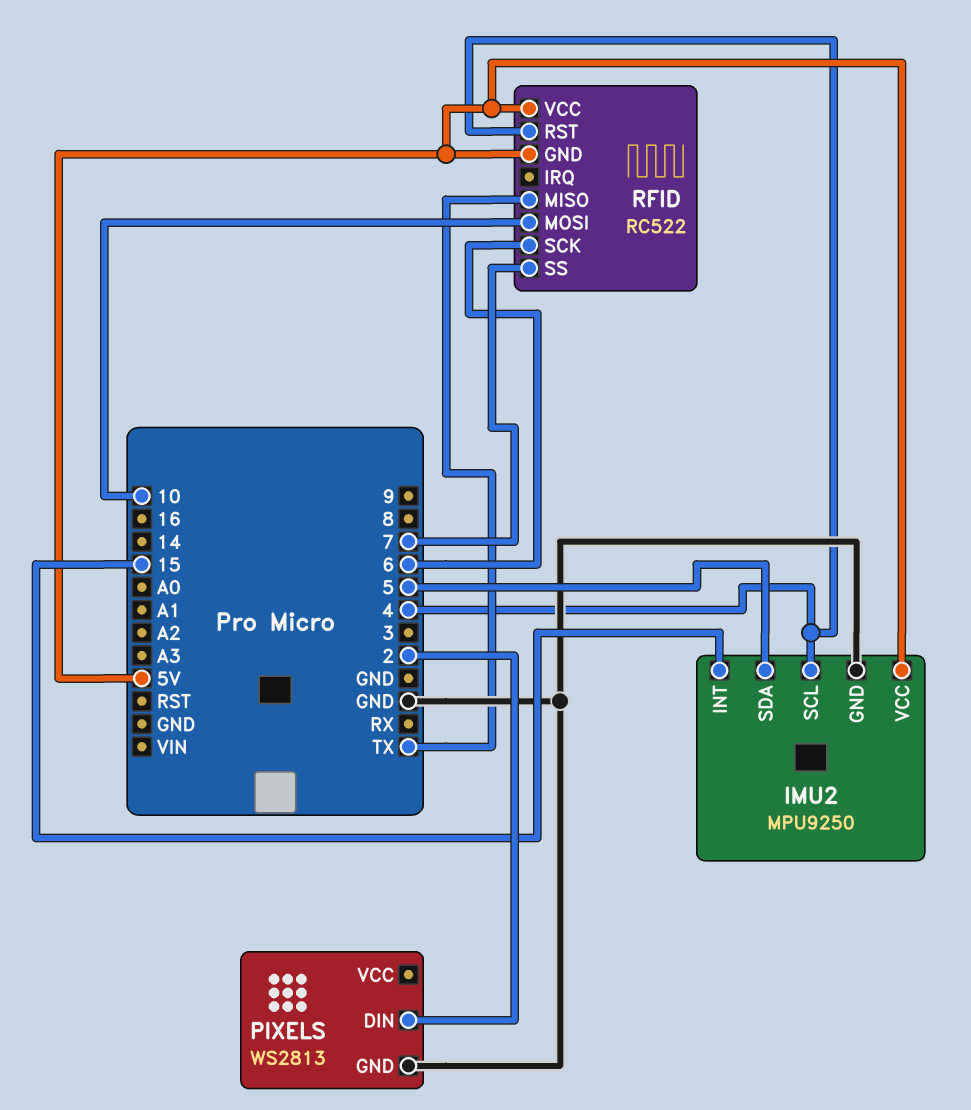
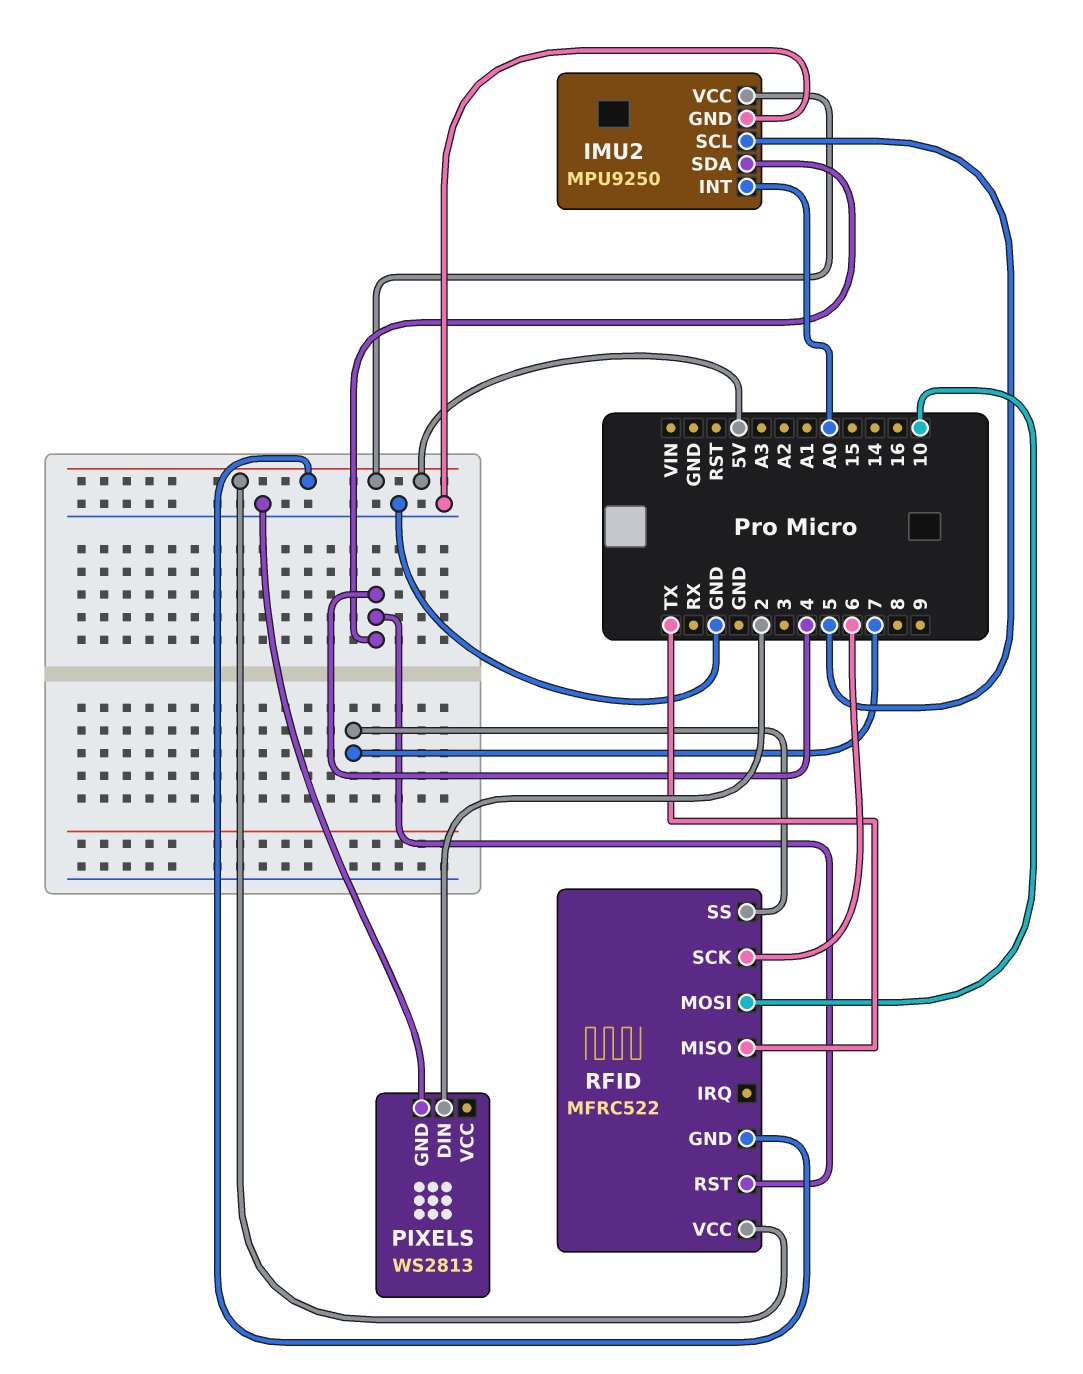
IMU2 pin INT: 15 -> A0
IMU2 pin SCL: 4 -> 5
IMU2 pin SDA: 5 -> 4
RFID: RC522 -> MFRC522

